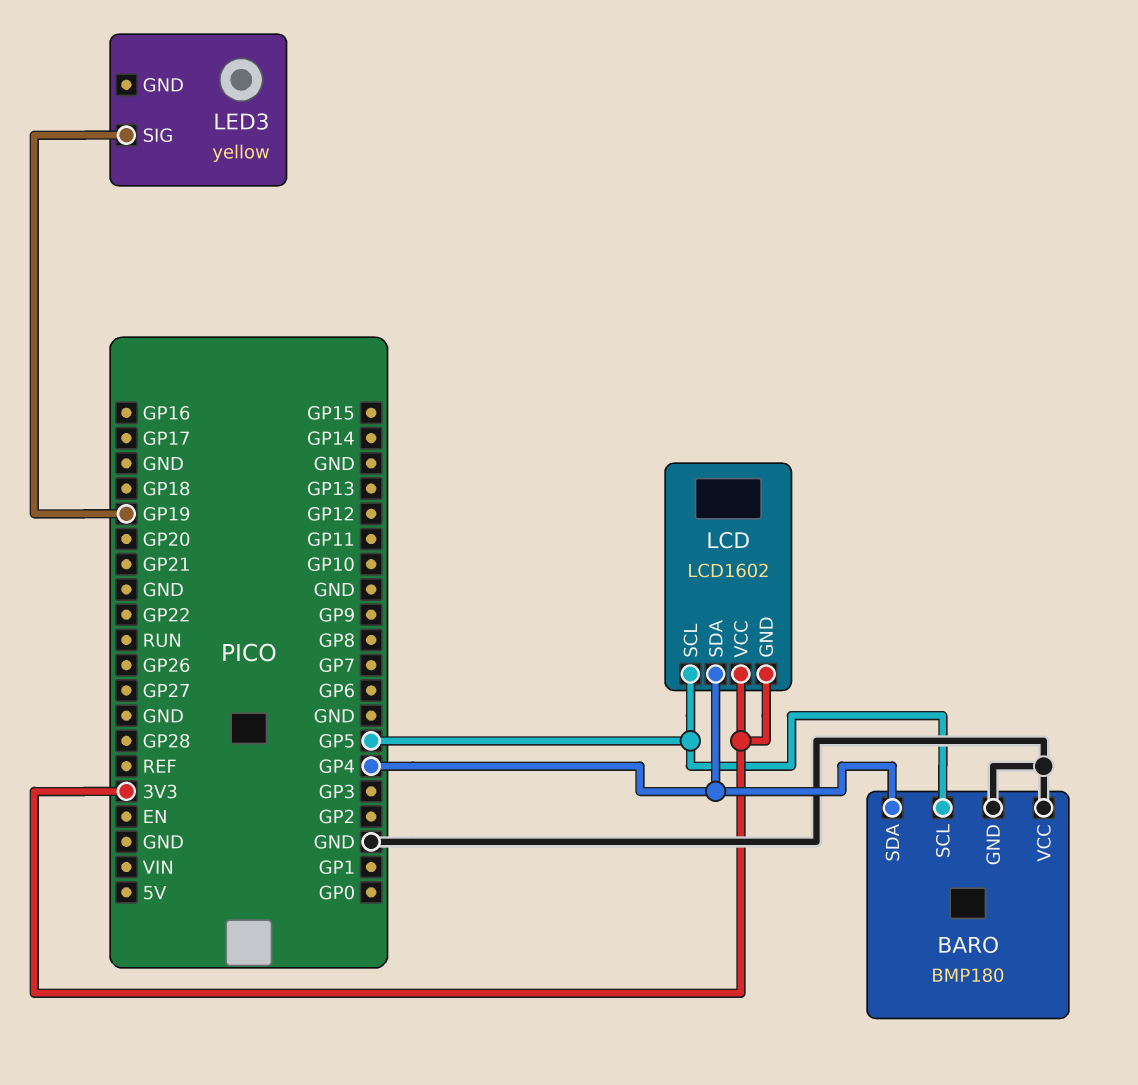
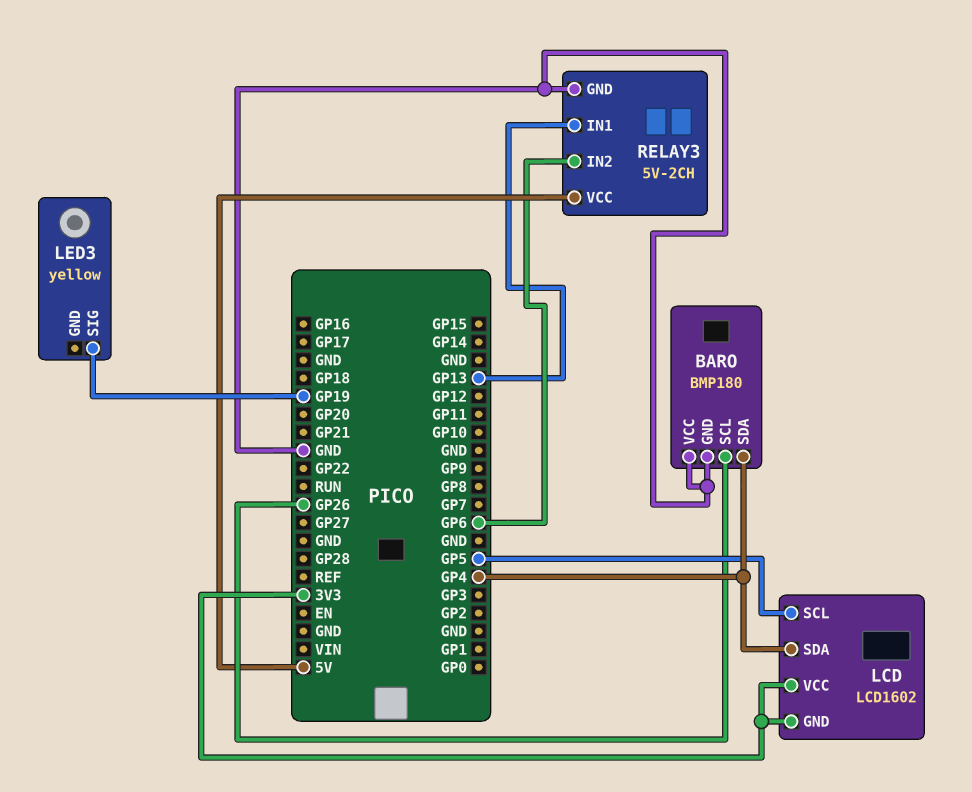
BARO pin SCL: GP5 -> GP26
RELAY3: none -> 5V-2CH
RELAY3 pin GND: none -> GND
RELAY3 pin IN1: none -> GP13
RELAY3 pin IN2: none -> GP6
RELAY3 pin VCC: none -> 5V

